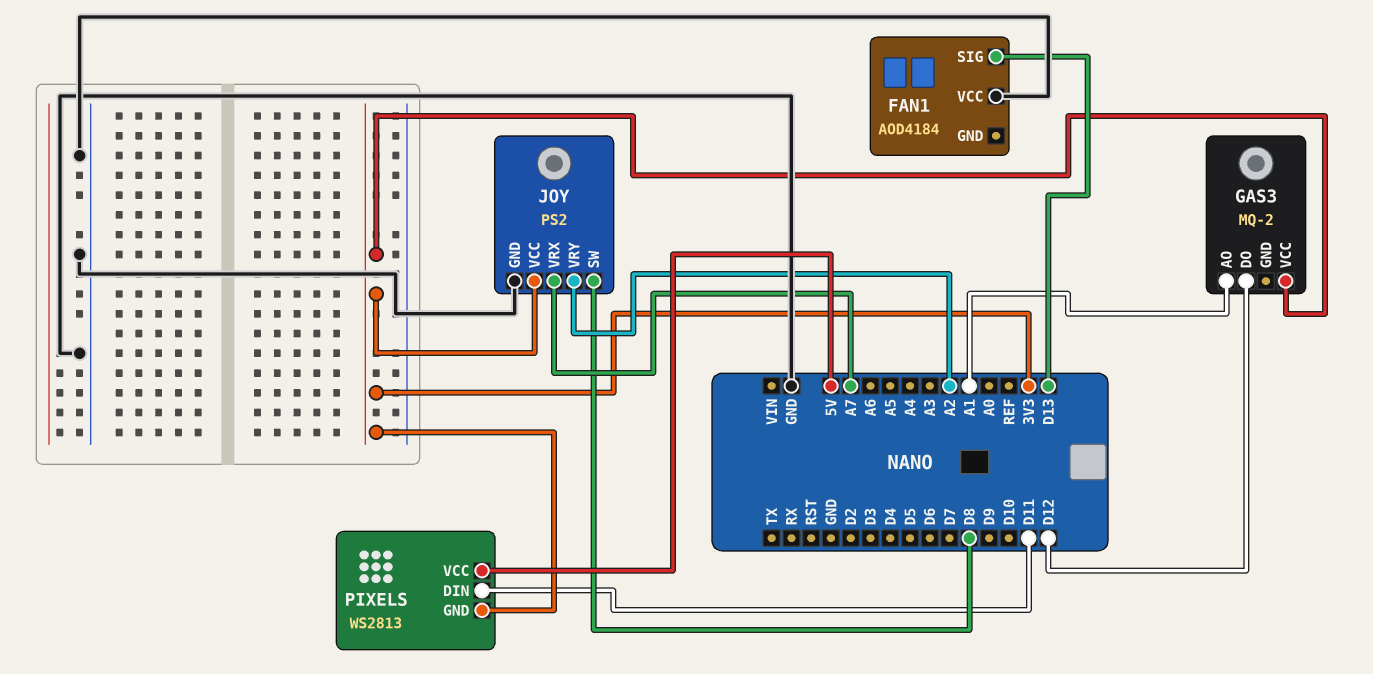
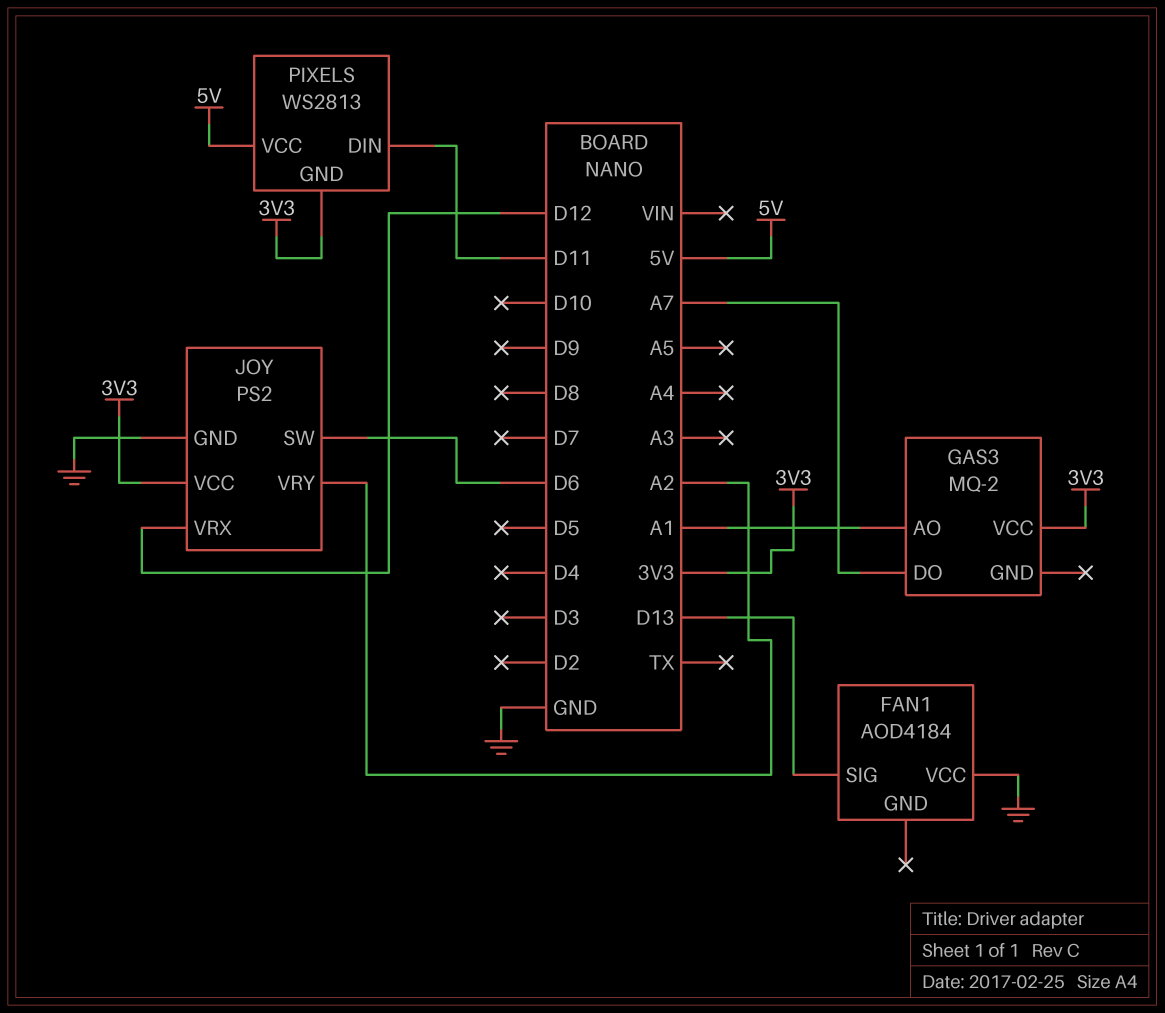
GAS3 pin DO: D12 -> A7
JOY pin SW: D8 -> D6
JOY pin VRX: A7 -> D12

